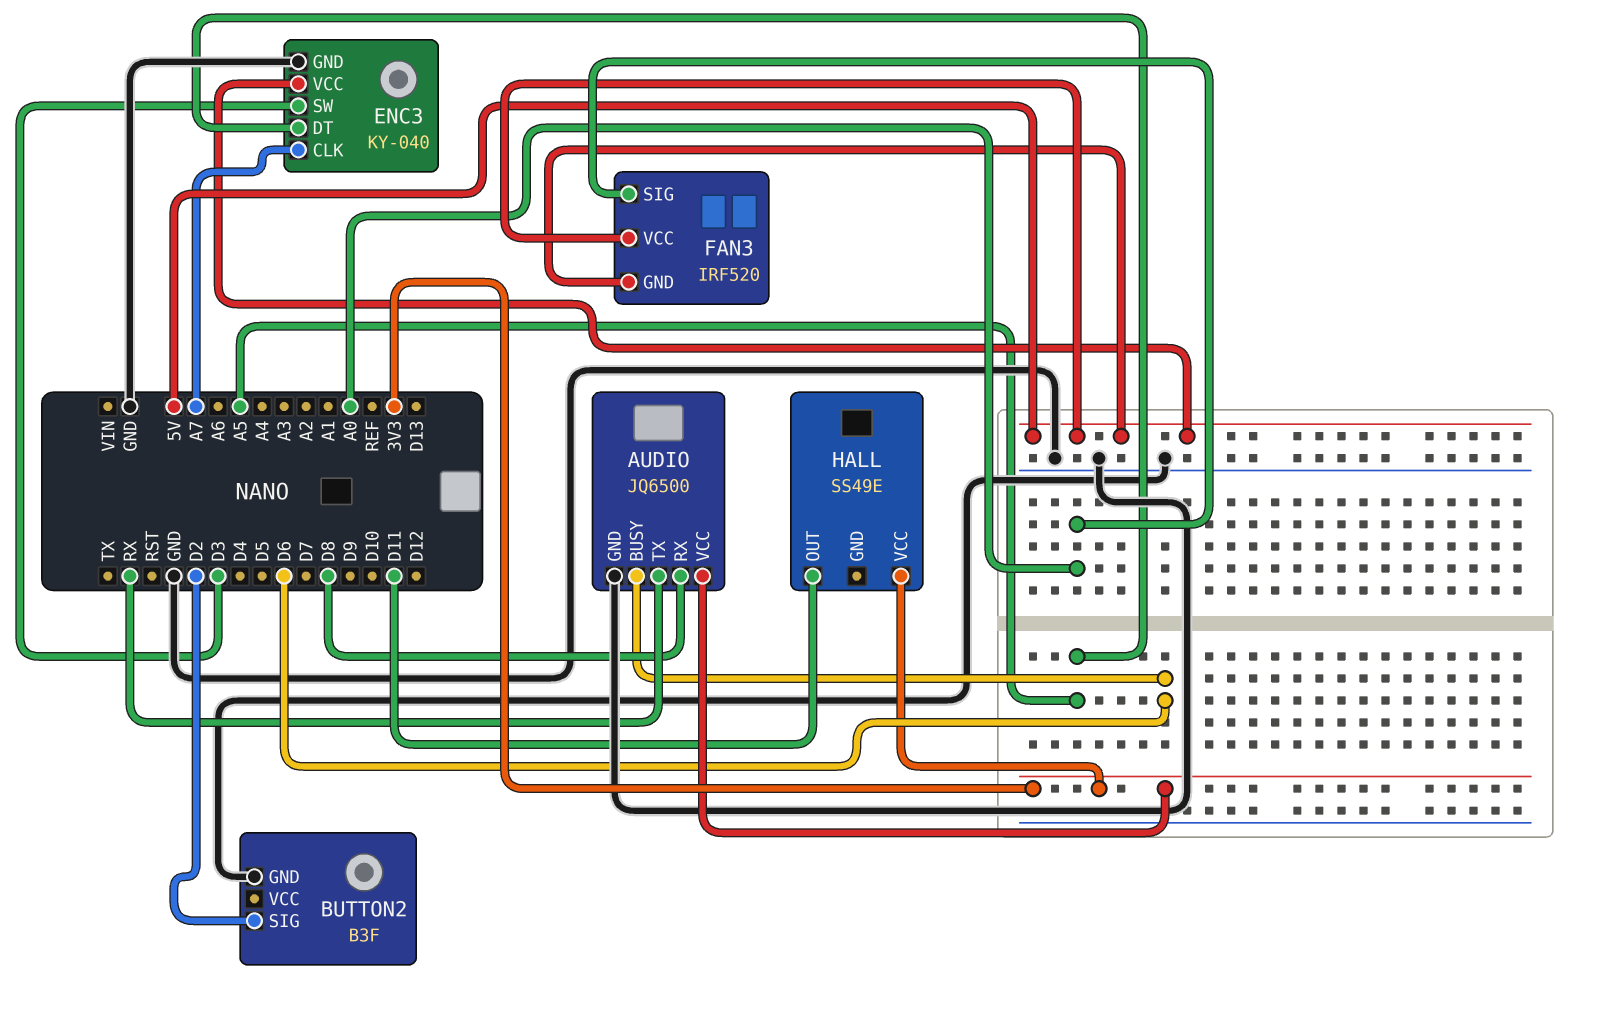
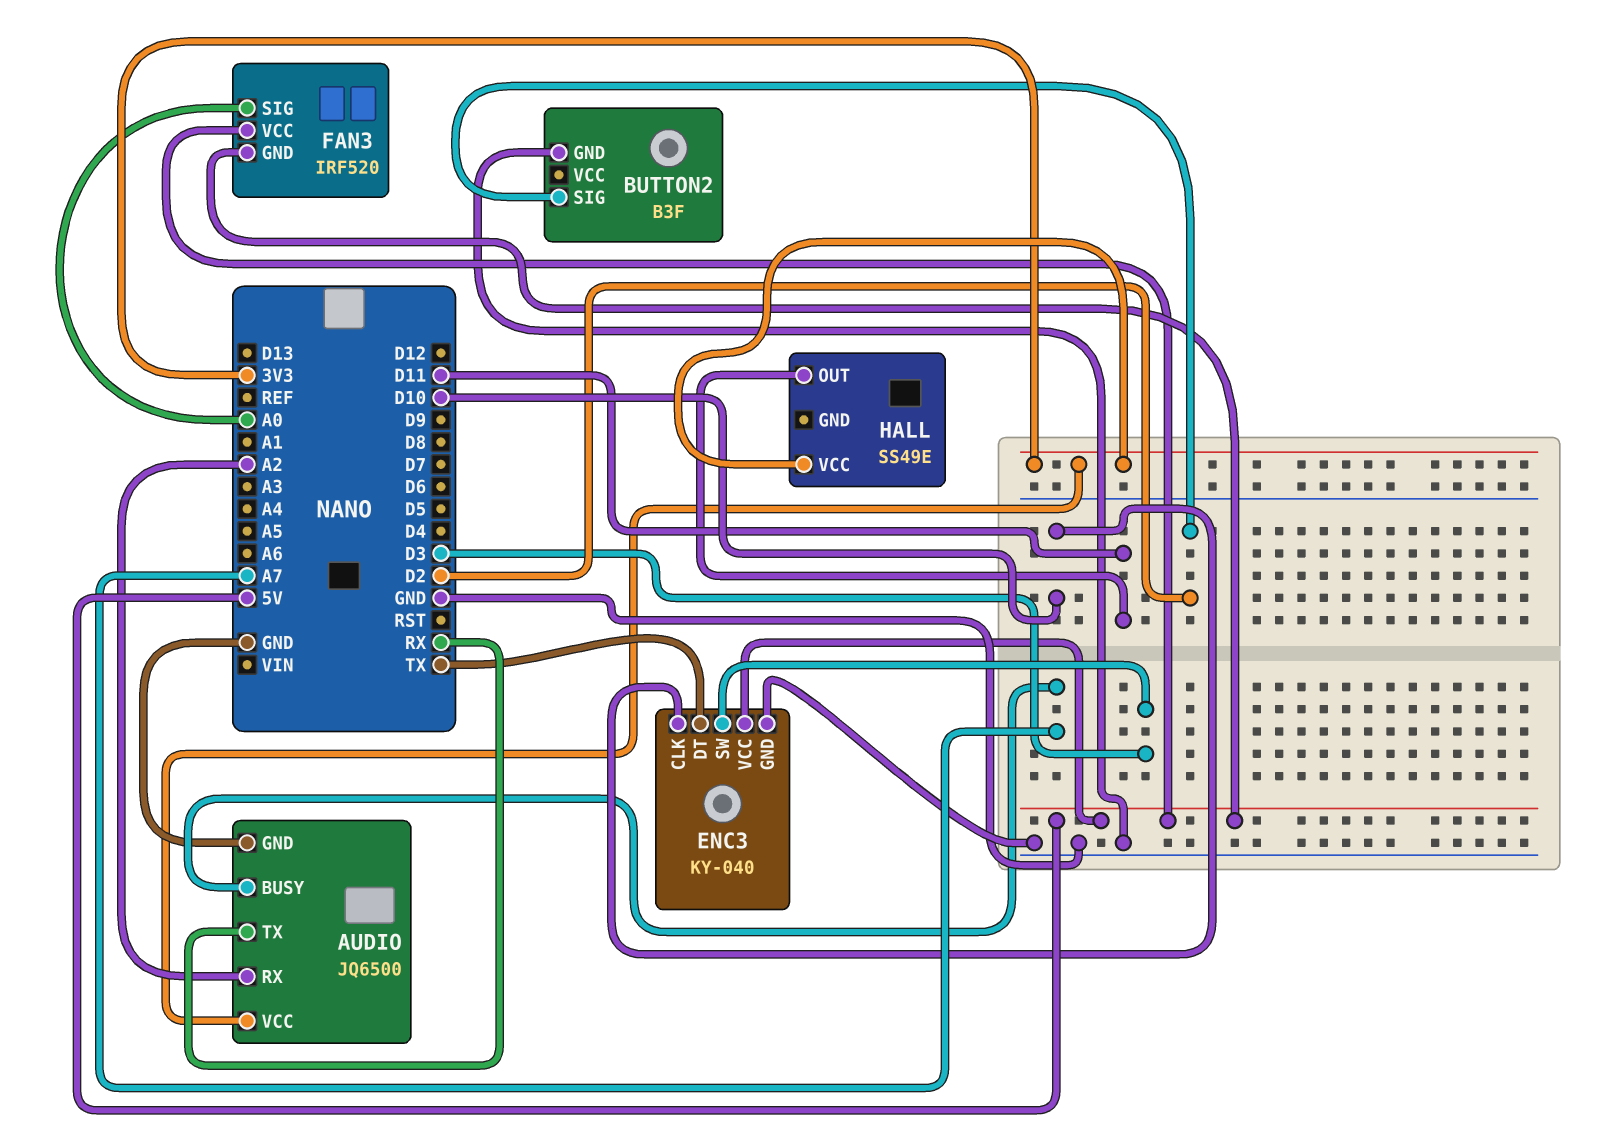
AUDIO pin BUSY: D6 -> A7
AUDIO pin RX: D8 -> A2
ENC3 pin CLK: A7 -> D10
ENC3 pin DT: A5 -> TX

